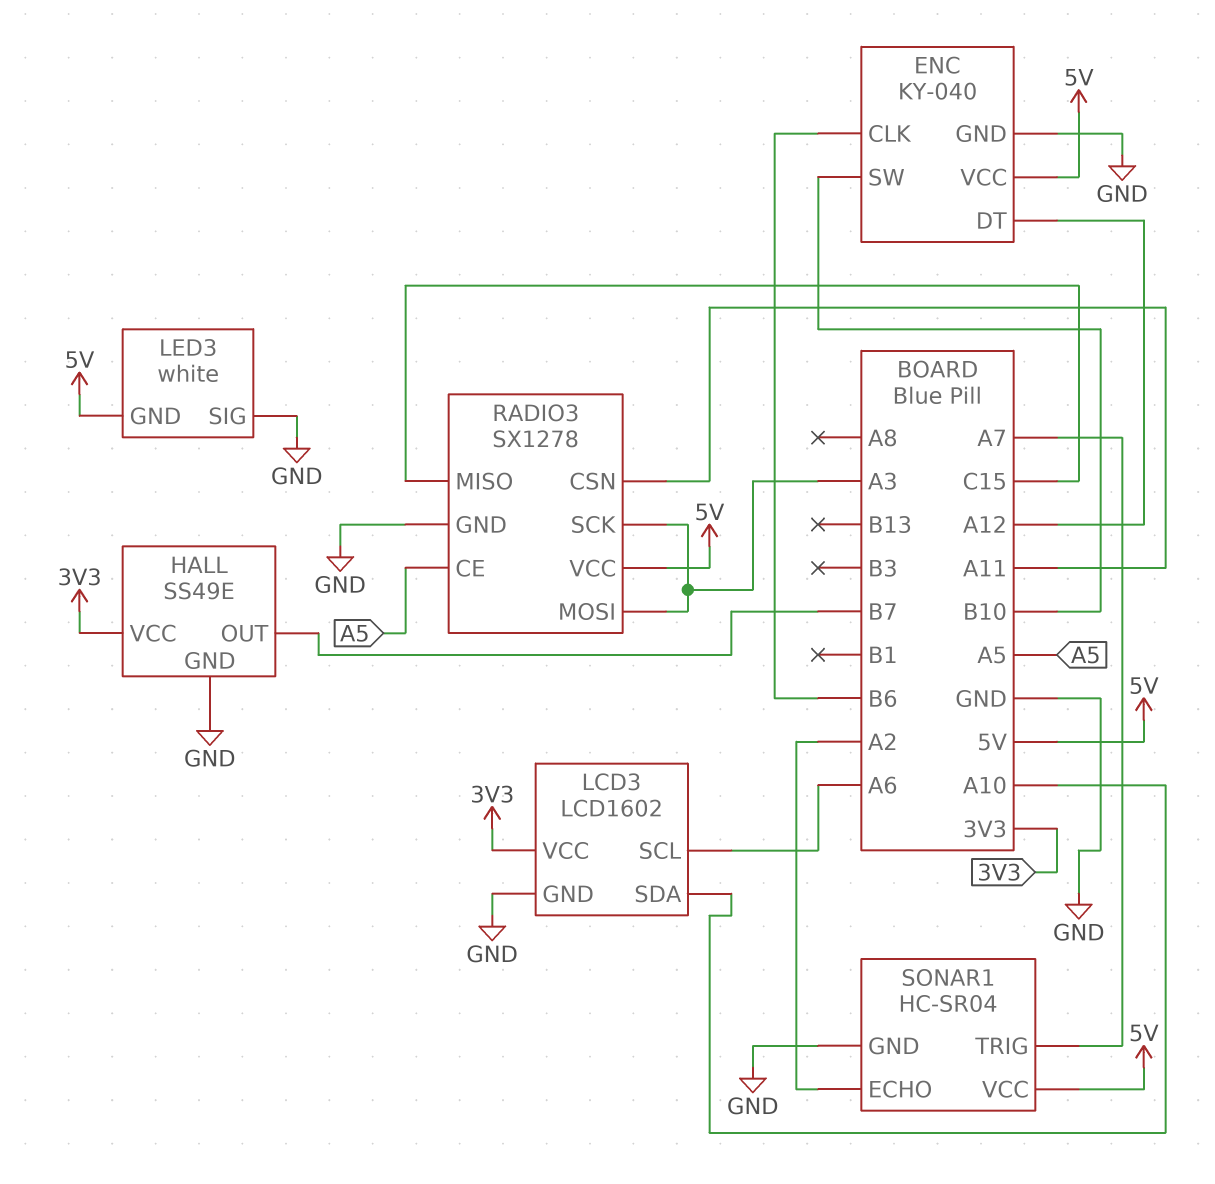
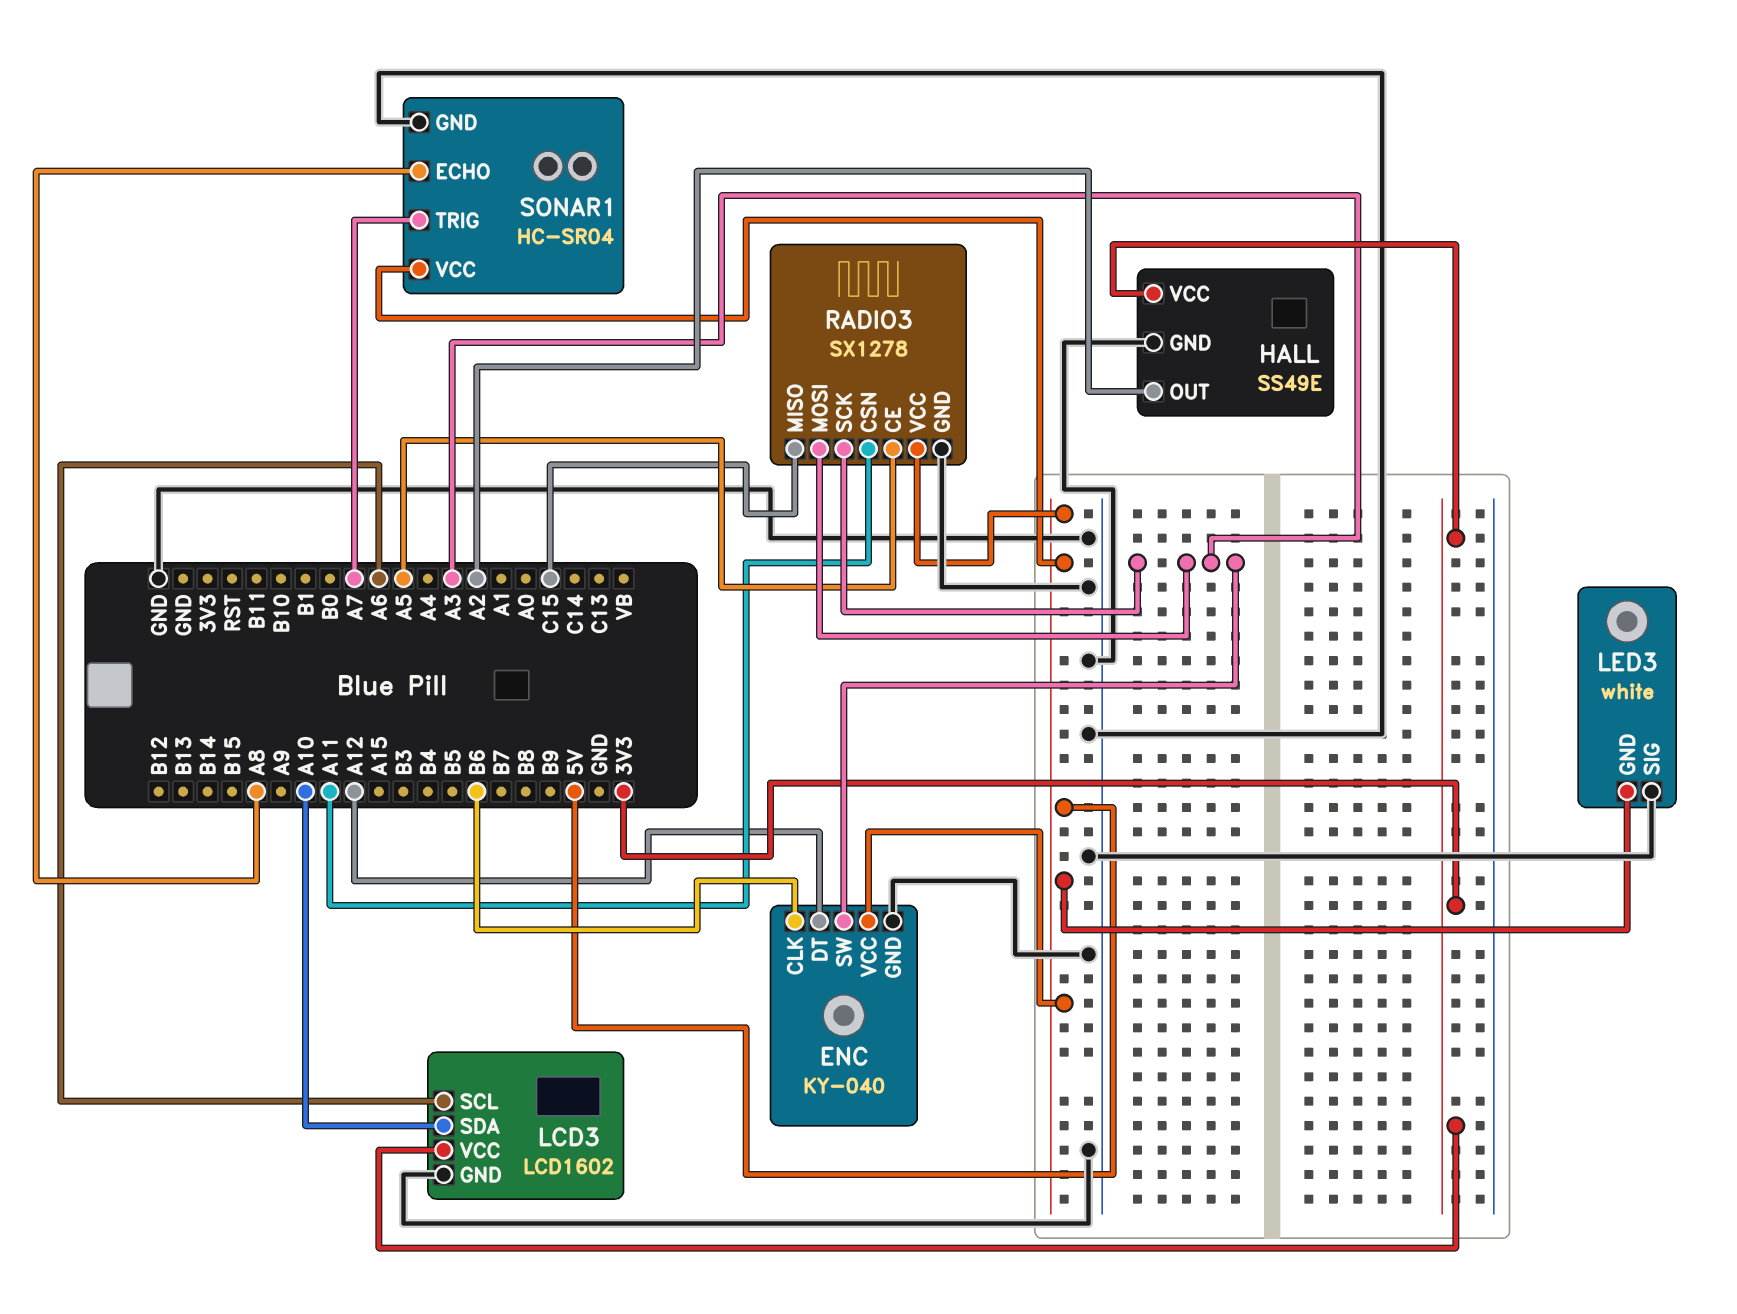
ENC pin SW: B10 -> A3
HALL pin OUT: B7 -> A2
SONAR1 pin ECHO: A2 -> A8

